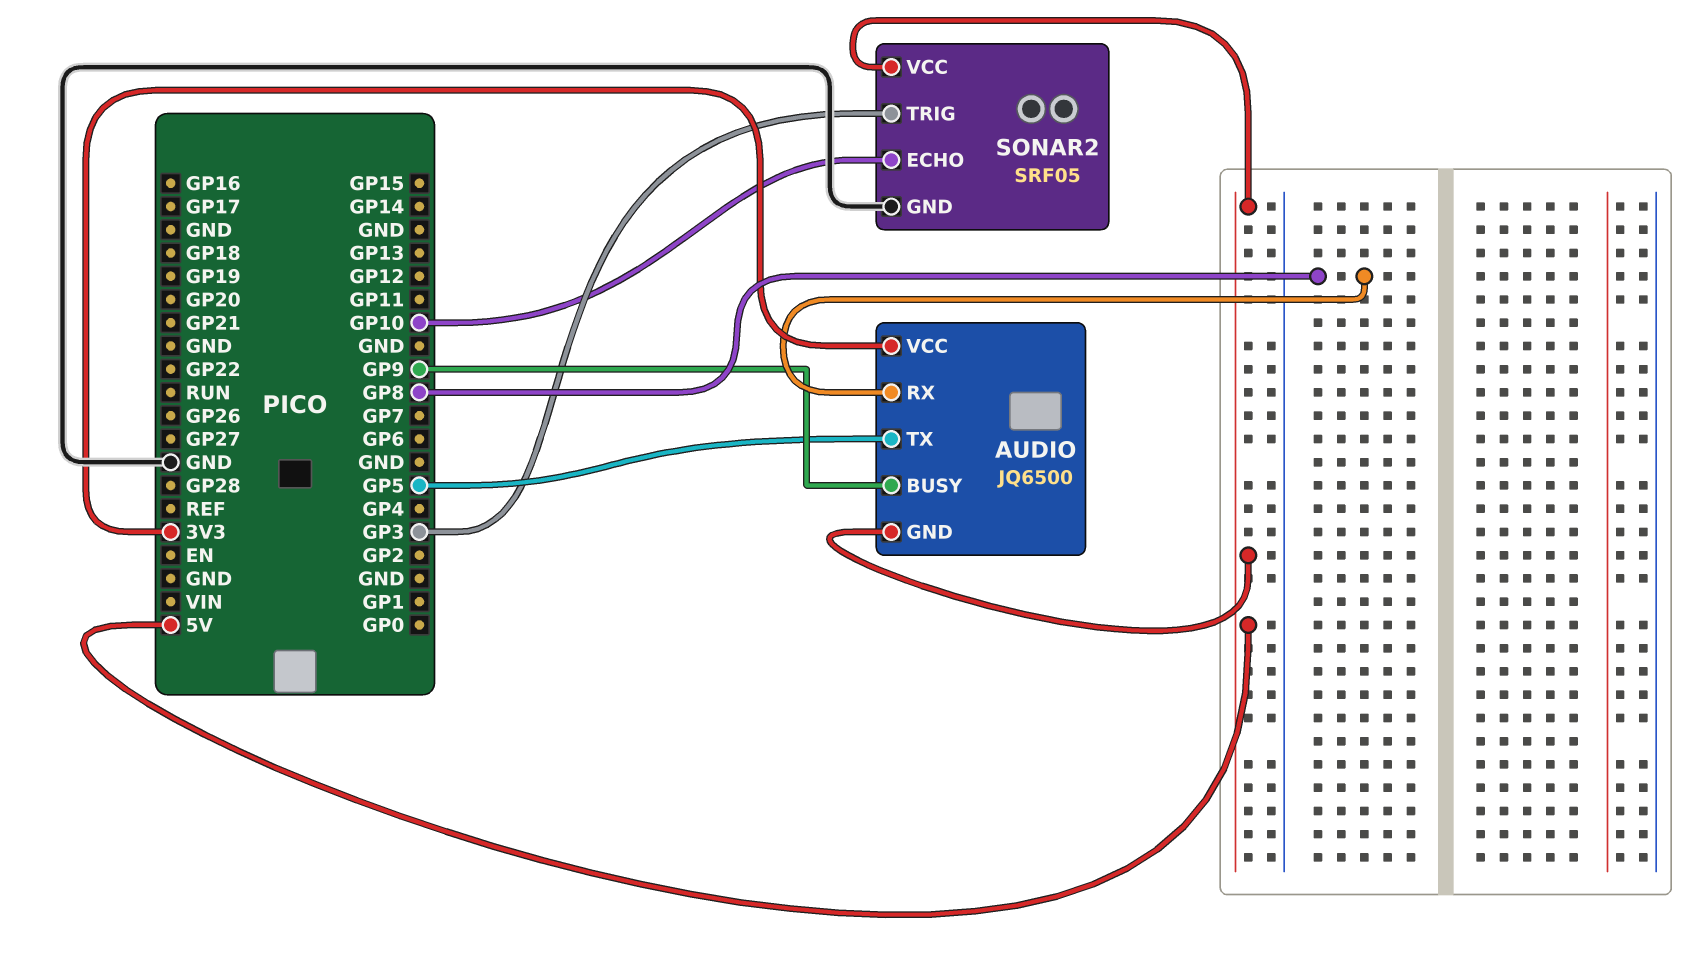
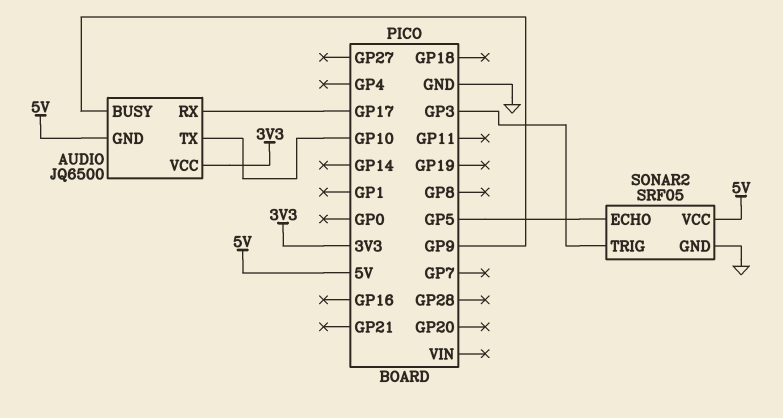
AUDIO pin RX: GP8 -> GP17
AUDIO pin TX: GP5 -> GP10
SONAR2 pin ECHO: GP10 -> GP5

